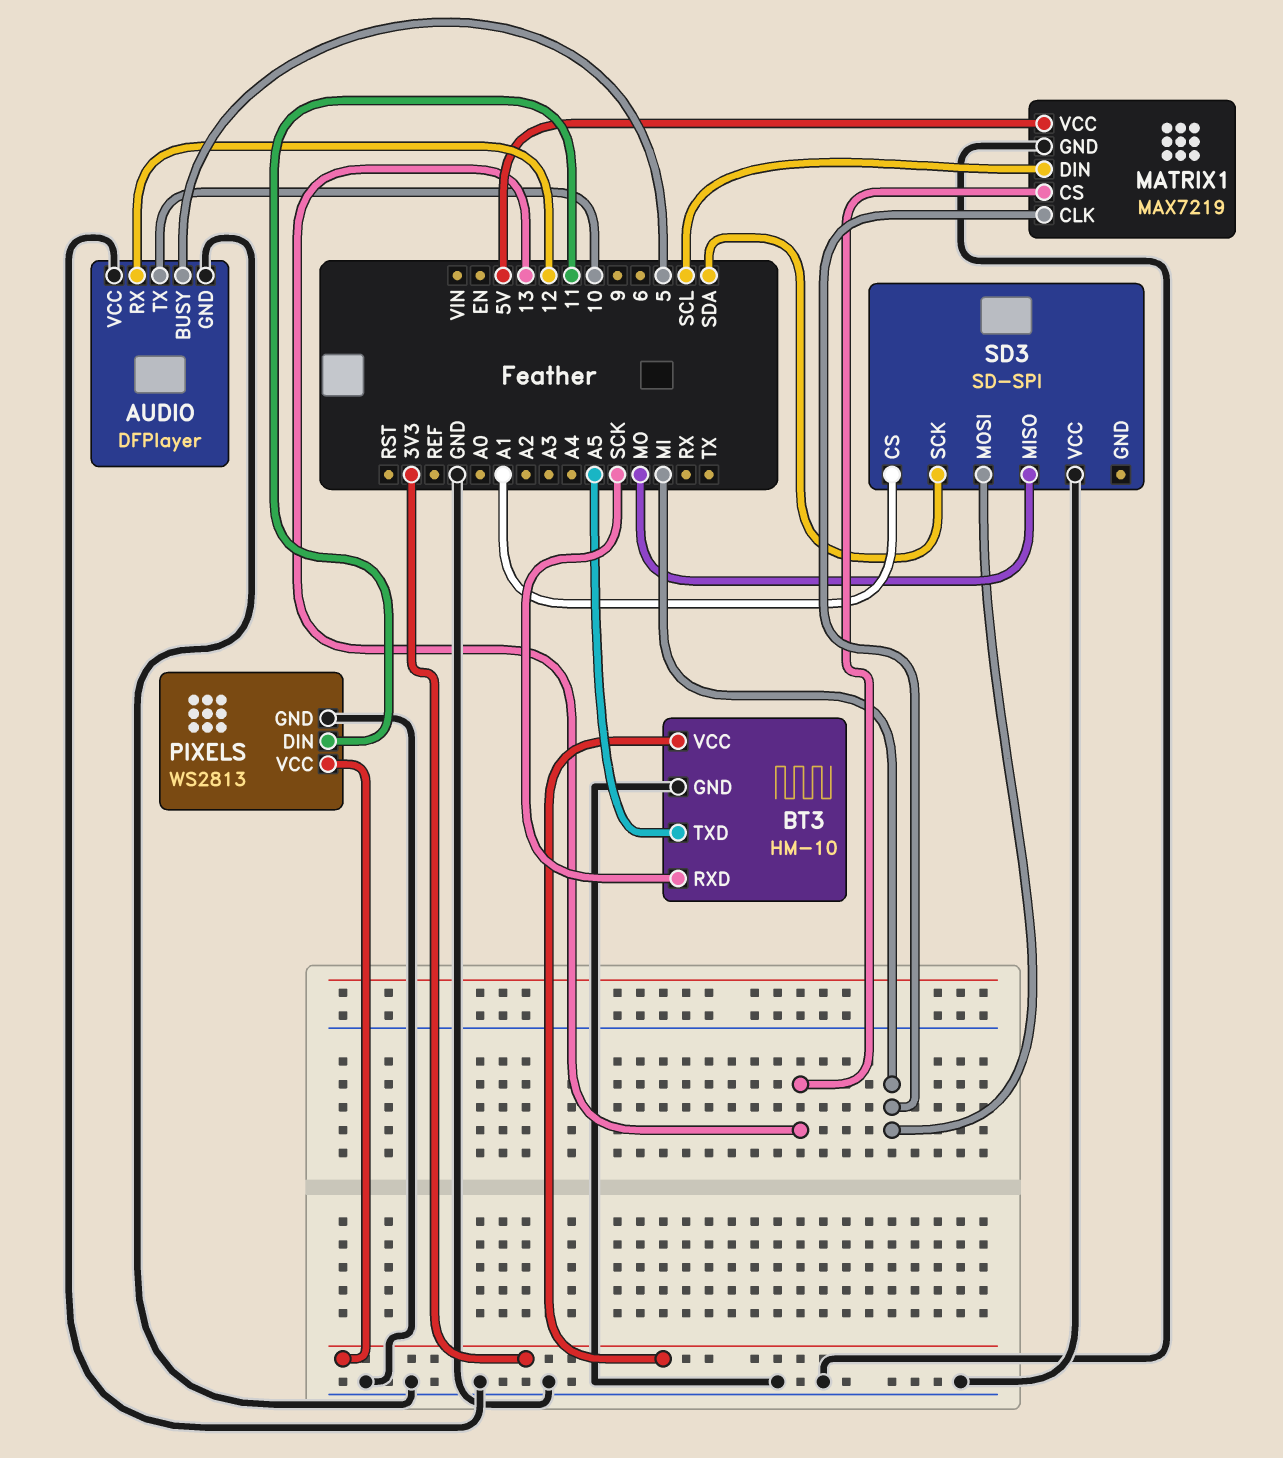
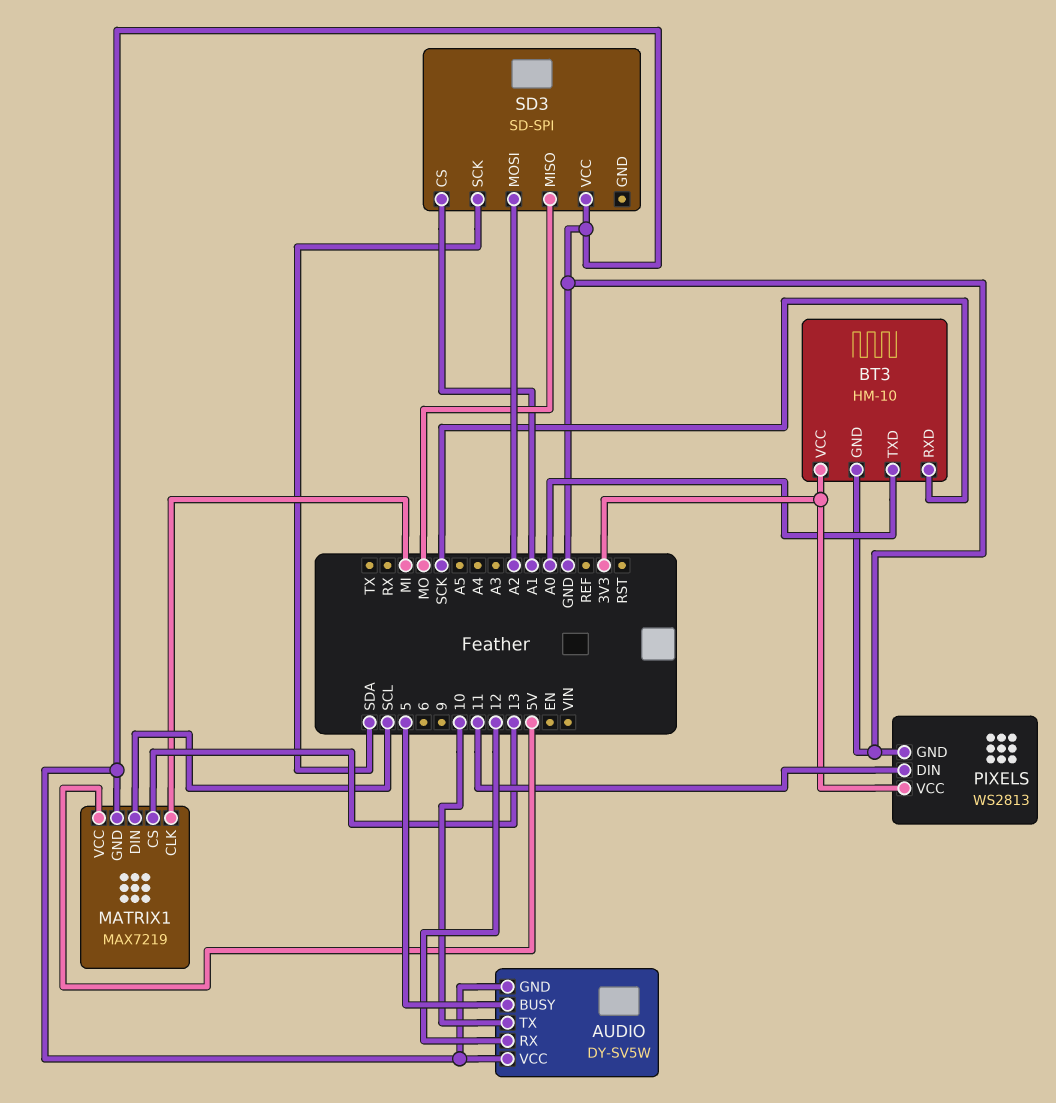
AUDIO: DFPlayer -> DY-SV5W
BT3 pin TXD: A5 -> A0
SD3 pin MOSI: MI -> A2

